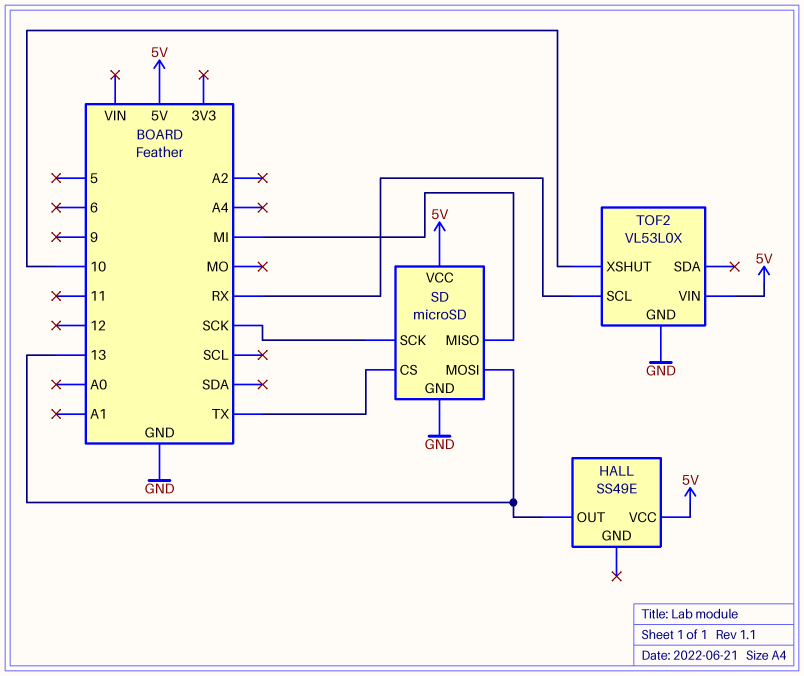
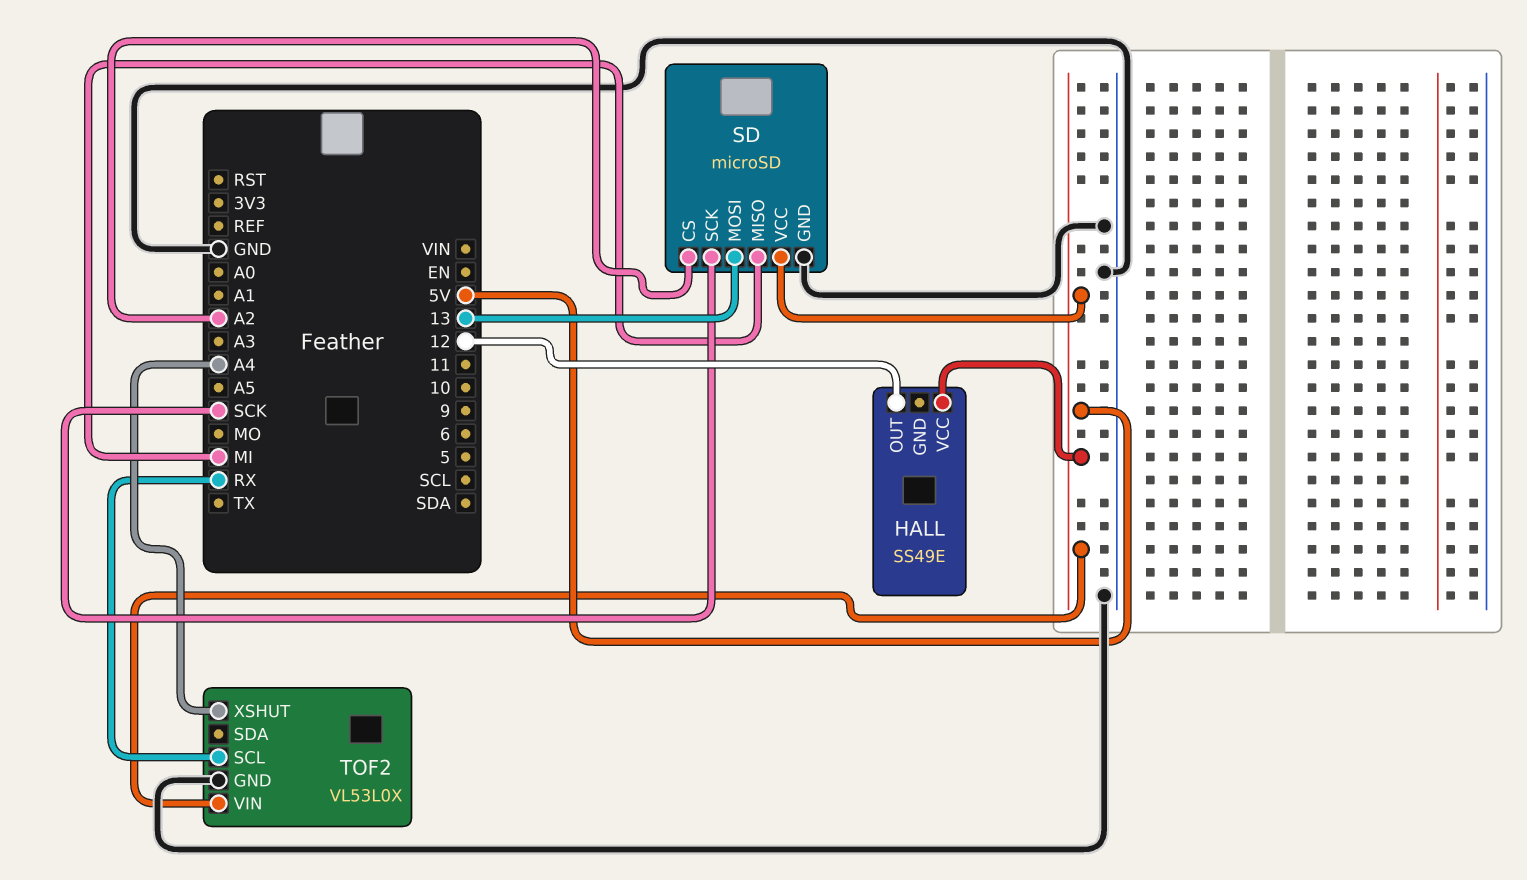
HALL pin OUT: 13 -> 12
SD pin CS: TX -> A2
TOF2 pin XSHUT: 10 -> A4

